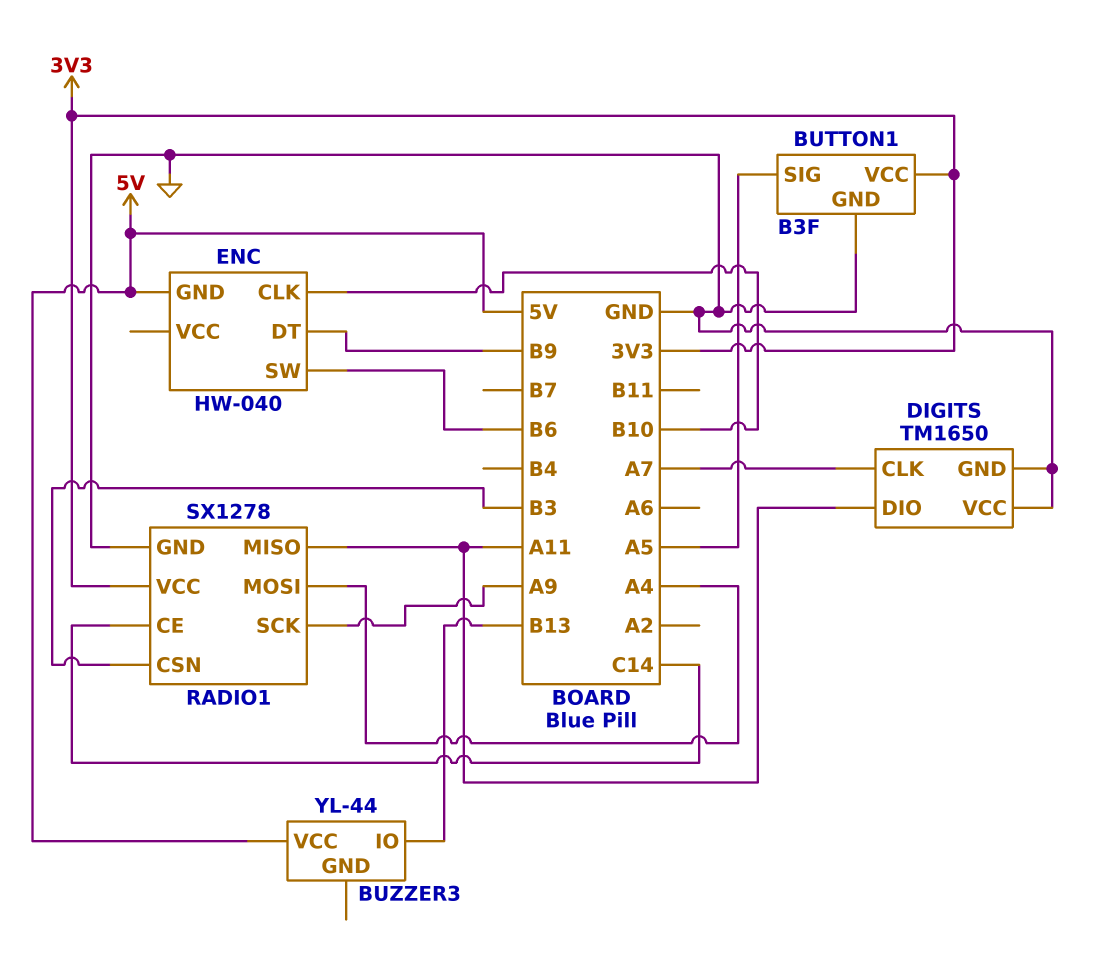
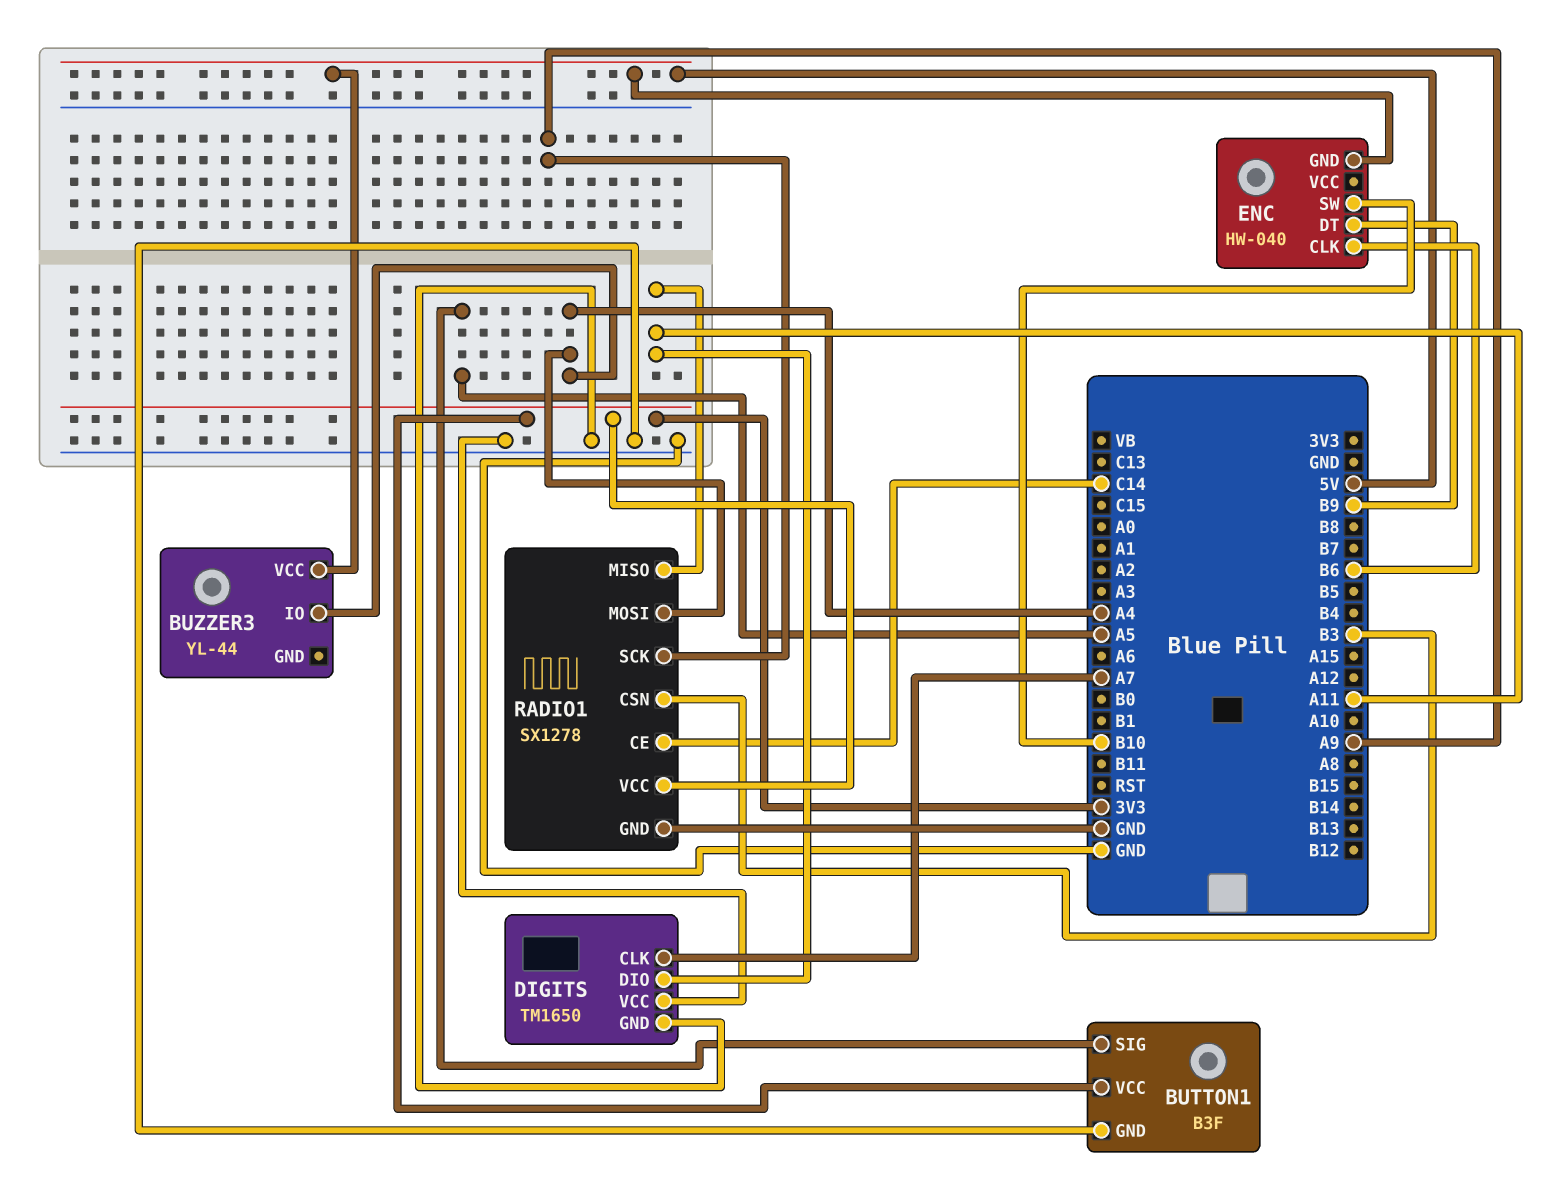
BUZZER3 pin IO: B13 -> A4
ENC pin CLK: B10 -> B6
ENC pin SW: B6 -> B10

